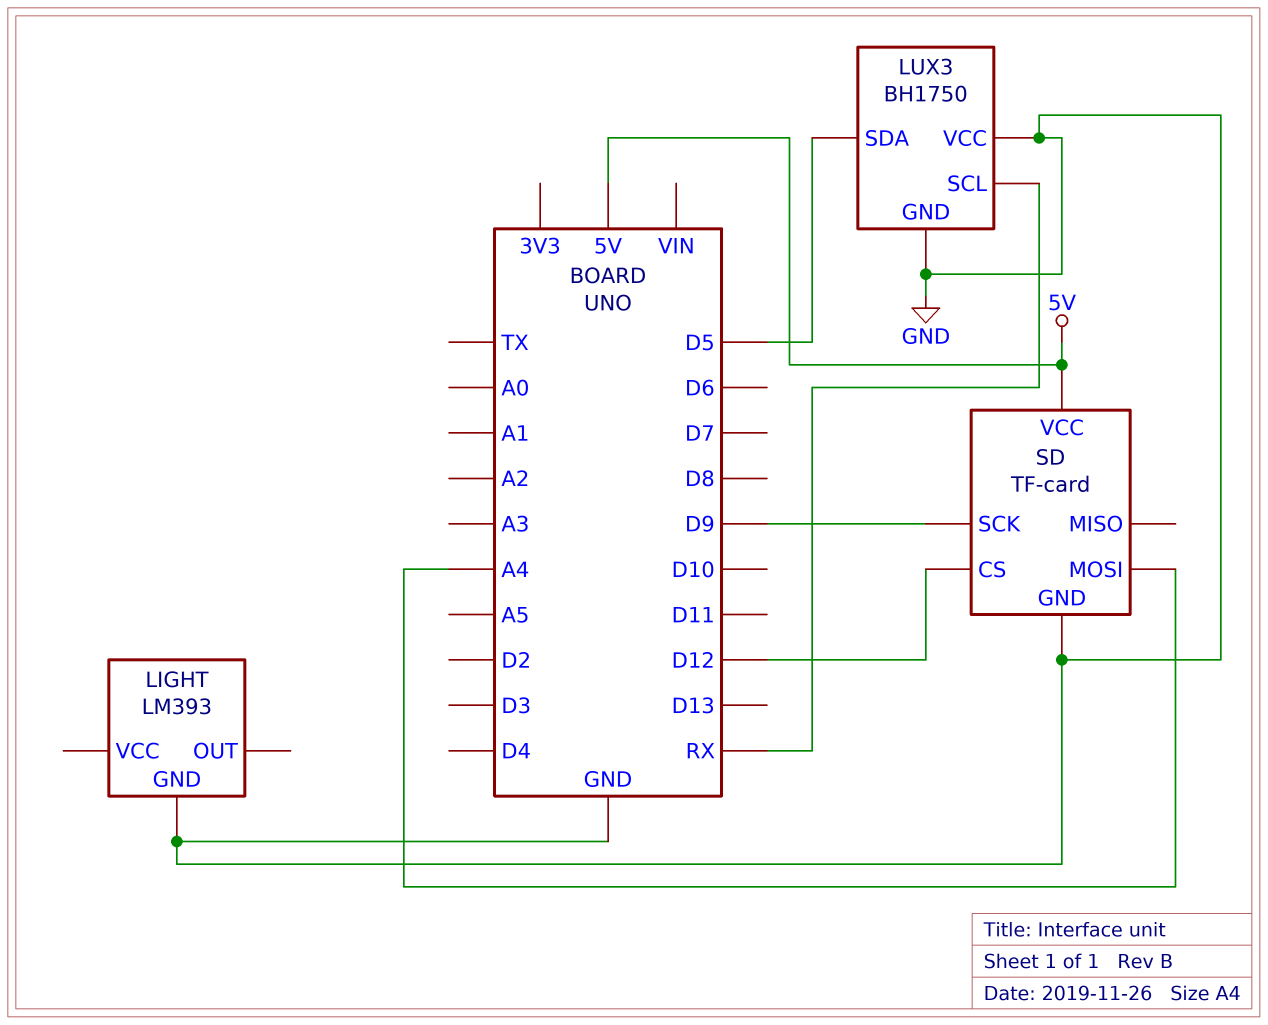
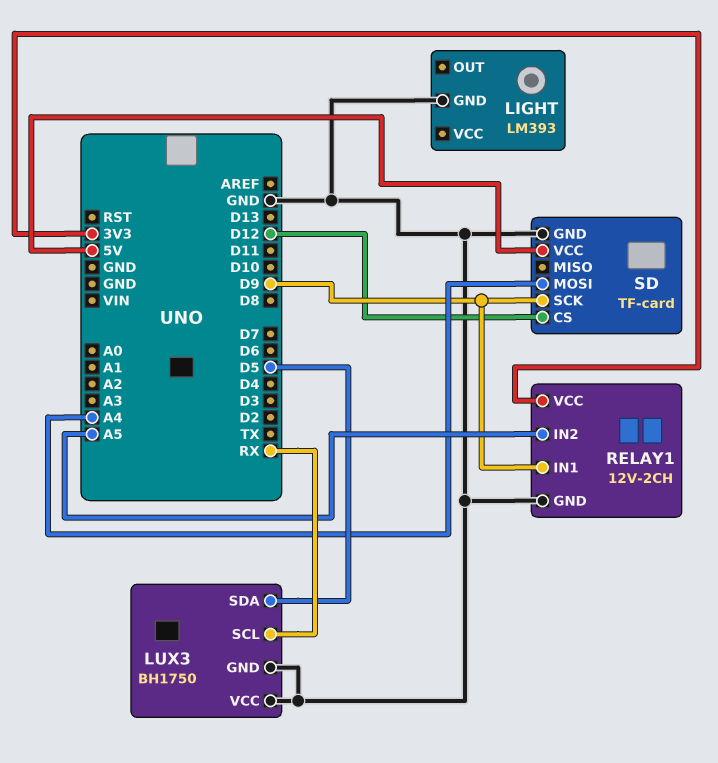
RELAY1: none -> 12V-2CH
RELAY1 pin GND: none -> GND
RELAY1 pin IN1: none -> D9
RELAY1 pin IN2: none -> A5
RELAY1 pin VCC: none -> 3V3

